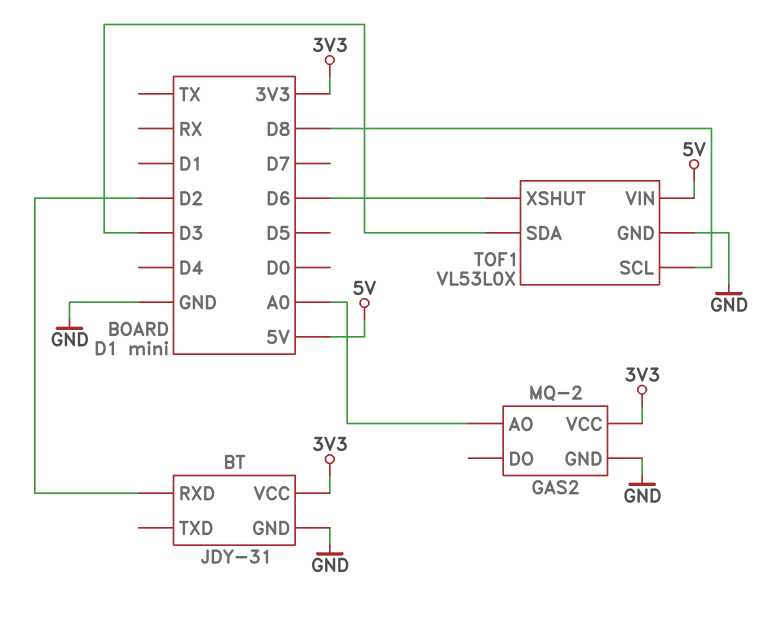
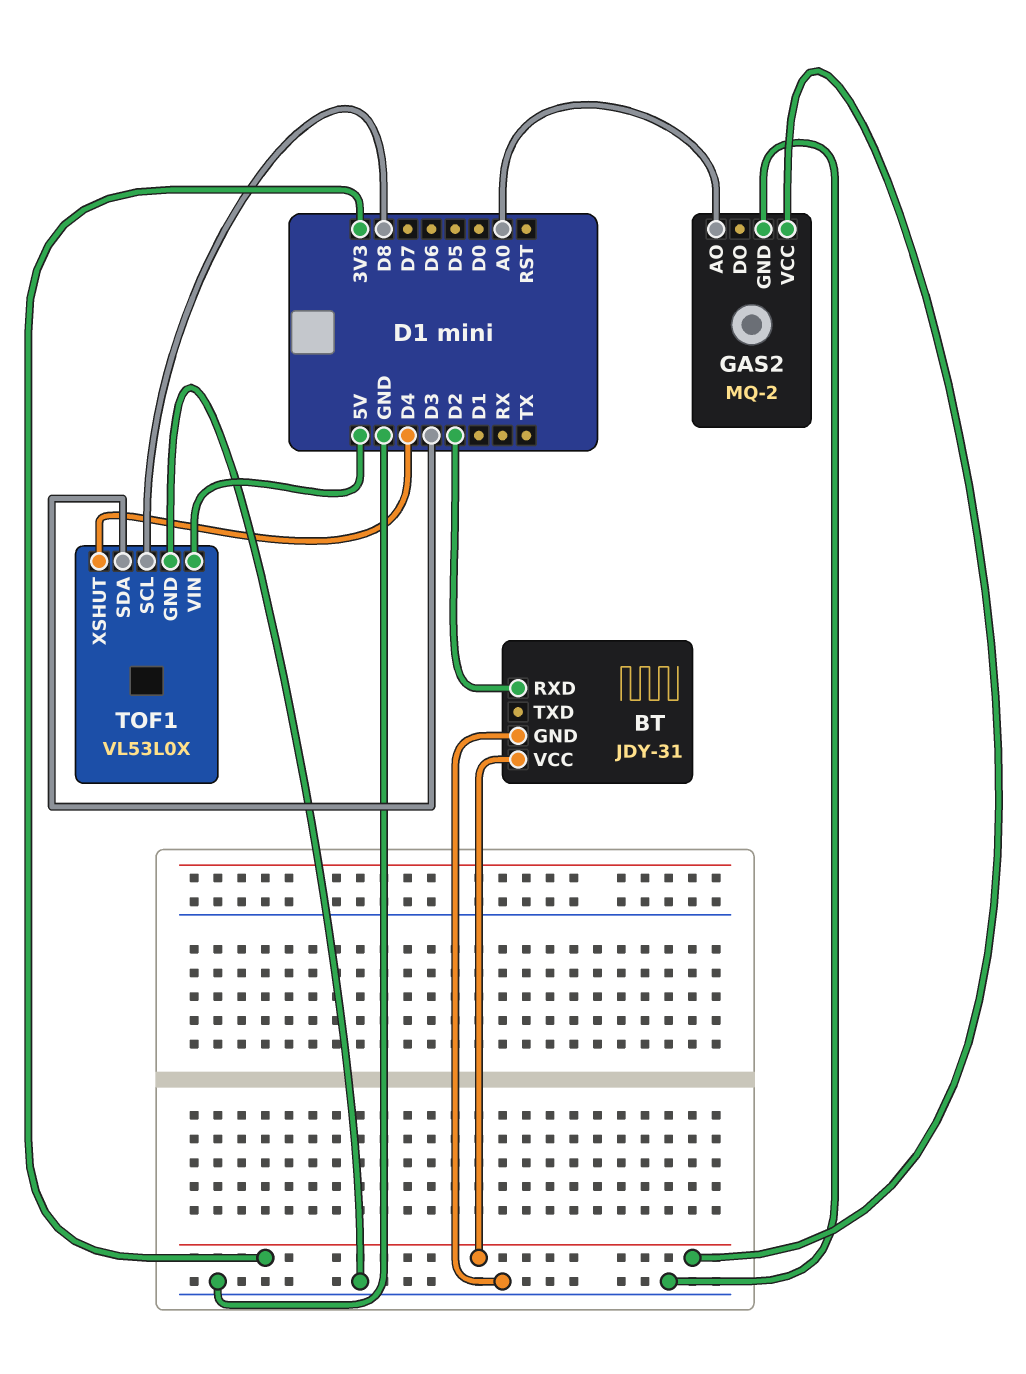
TOF1 pin XSHUT: D6 -> D4

